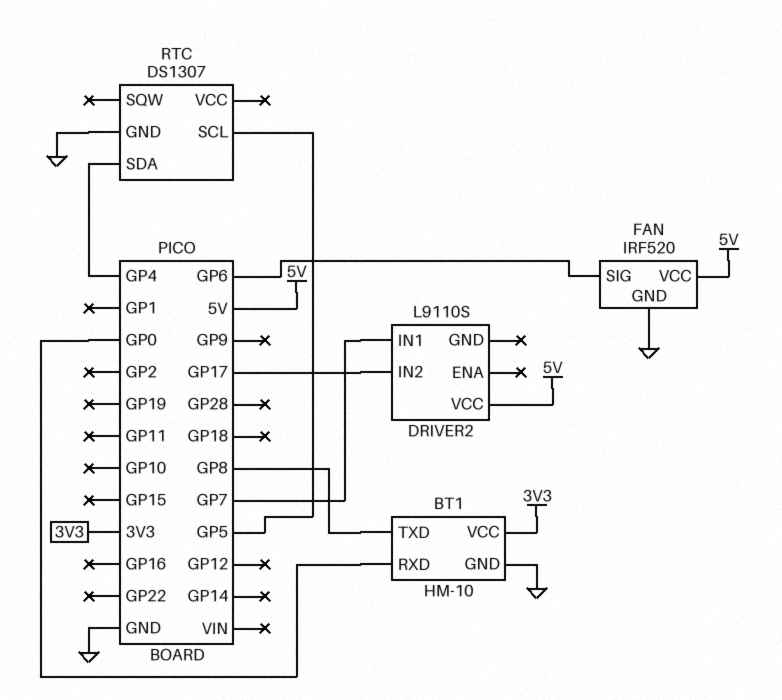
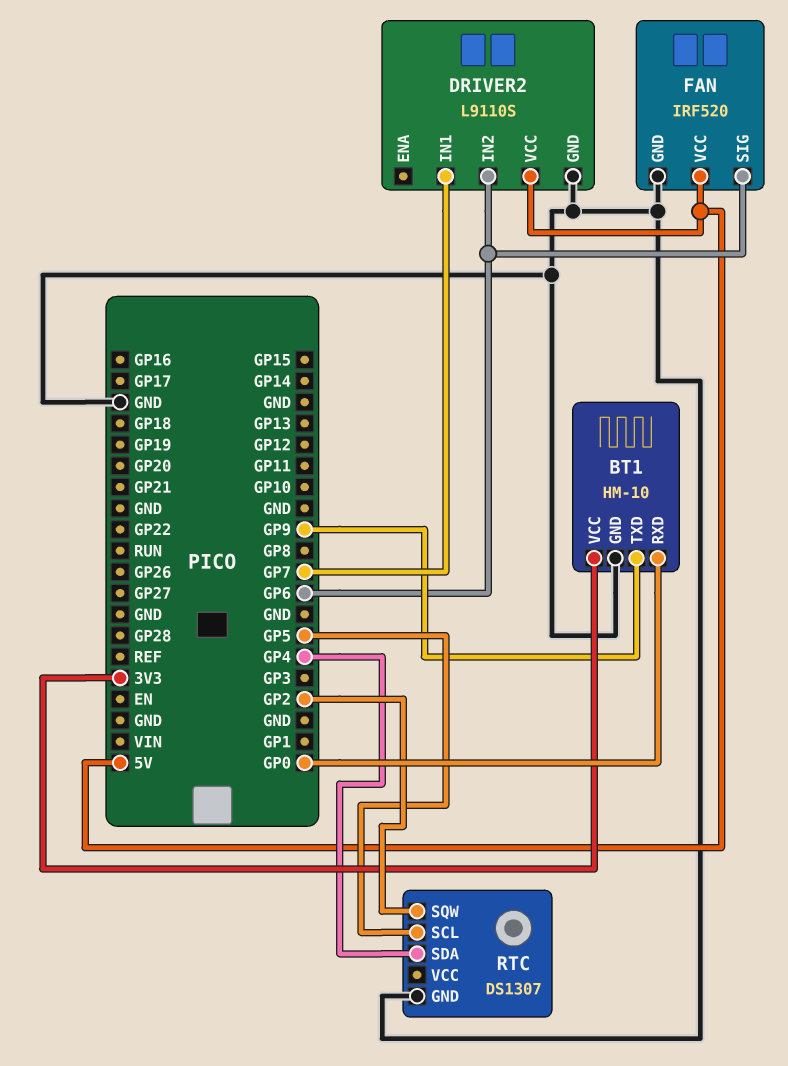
BT1 pin TXD: GP8 -> GP9
DRIVER2 pin GND: none -> GND
DRIVER2 pin IN2: GP17 -> GP6
RTC pin SQW: none -> GP2

